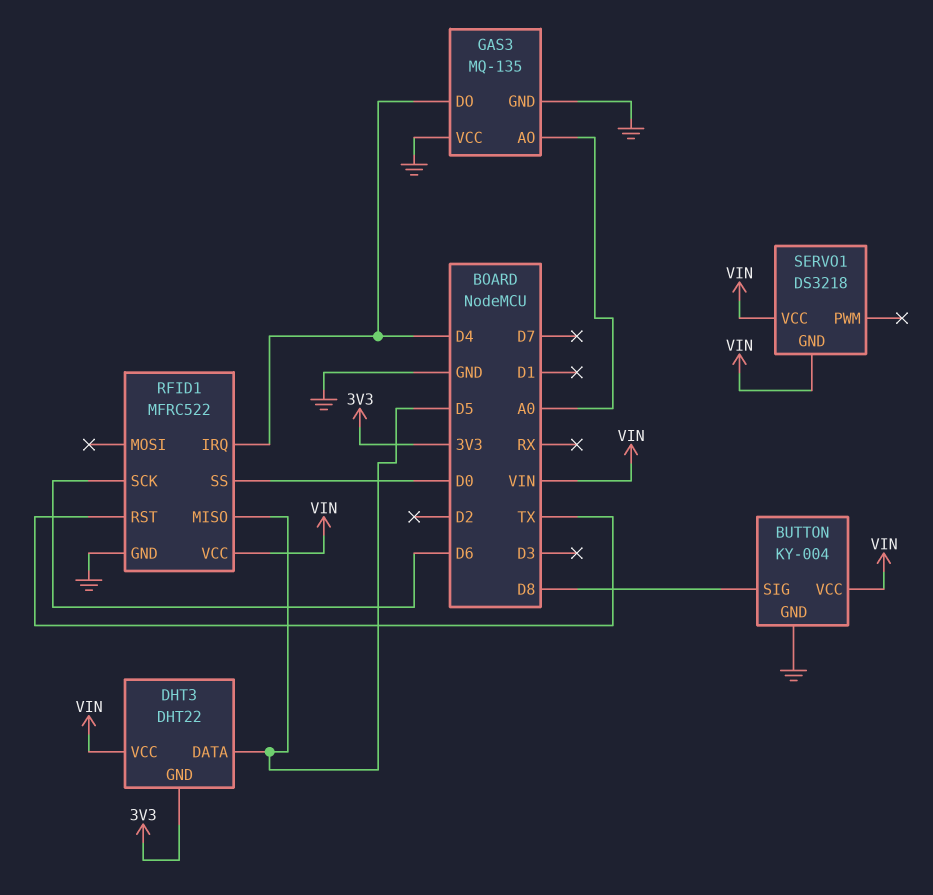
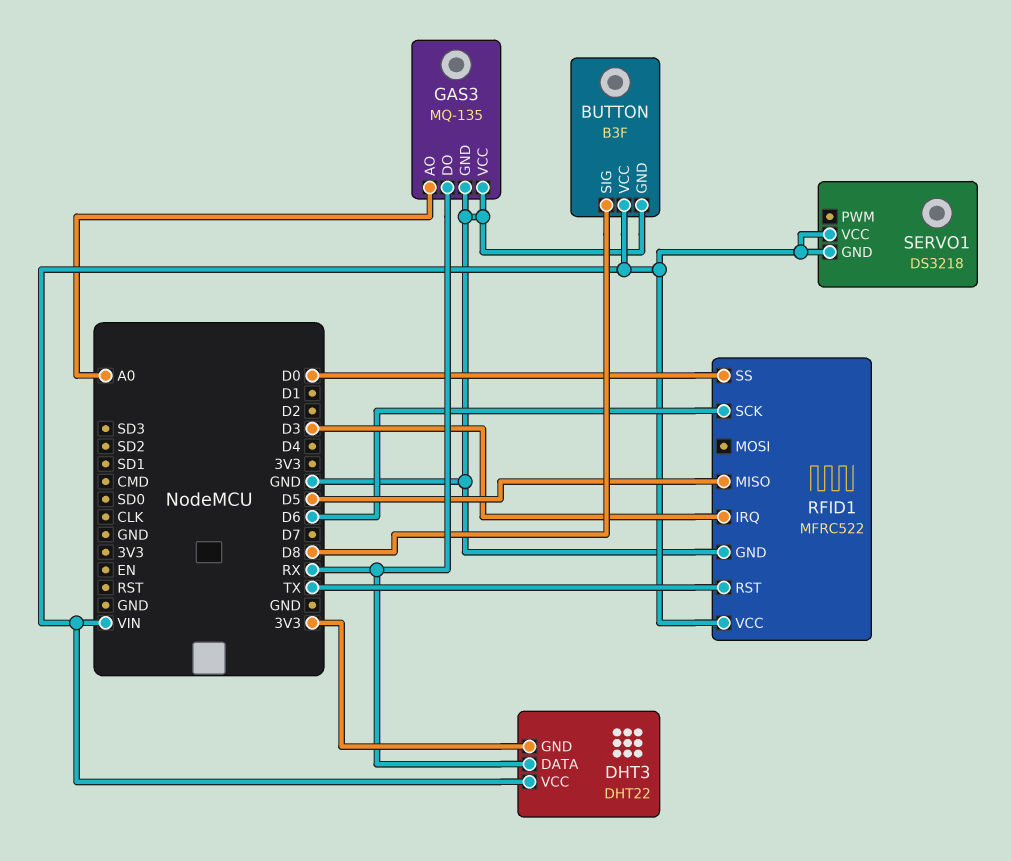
BUTTON: KY-004 -> B3F
DHT3 pin DATA: D5 -> RX
GAS3 pin DO: D4 -> RX
RFID1 pin IRQ: D4 -> D3

